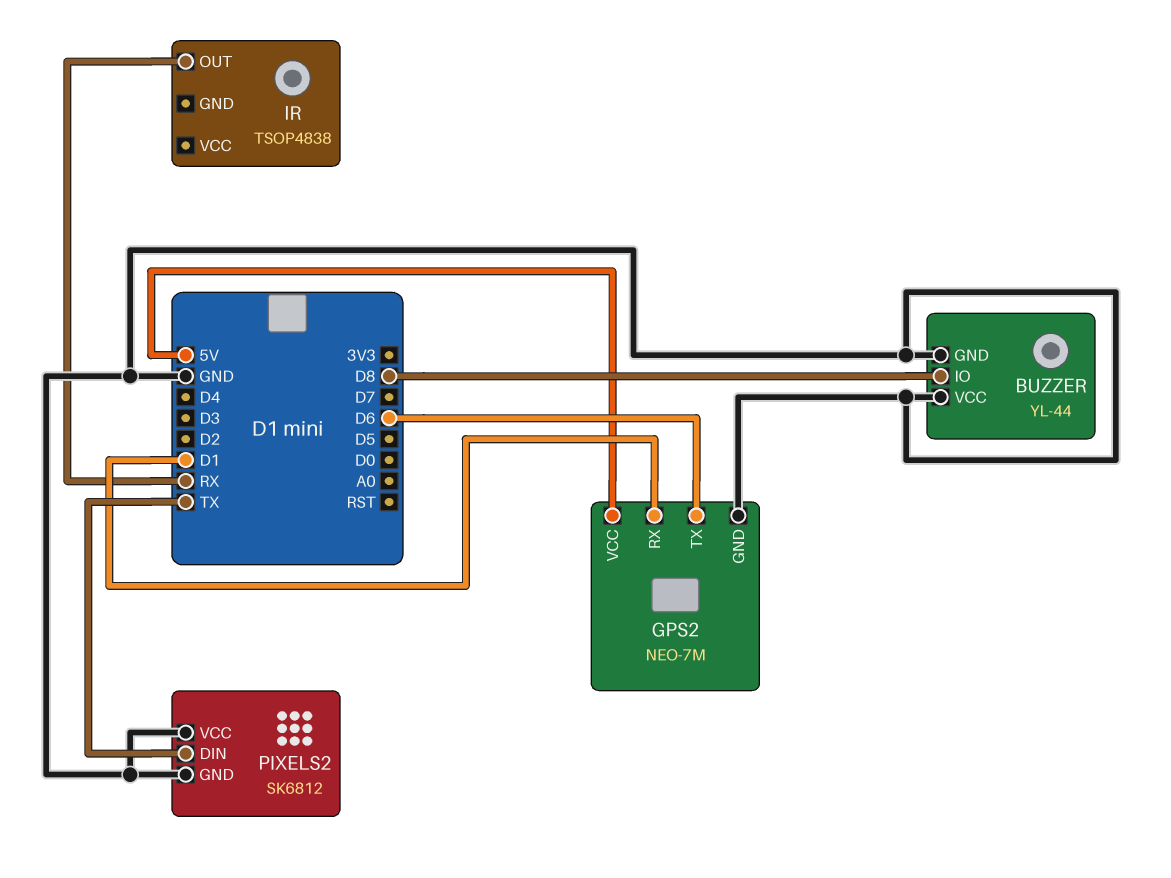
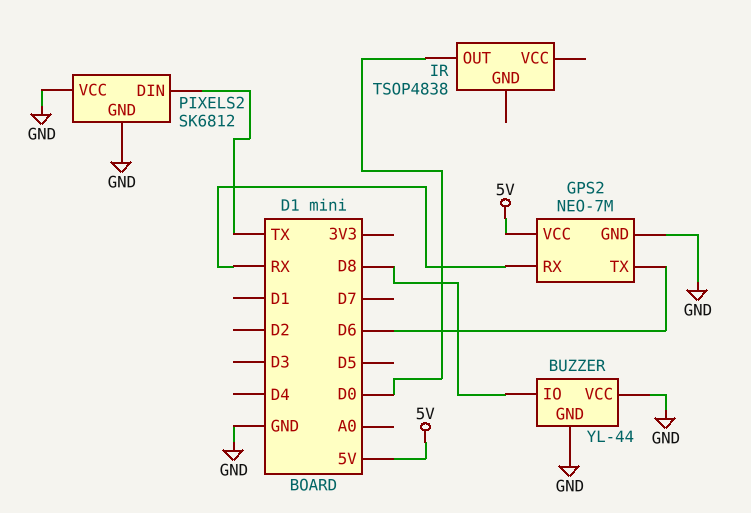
GPS2 pin RX: D1 -> RX
IR pin OUT: RX -> D0

